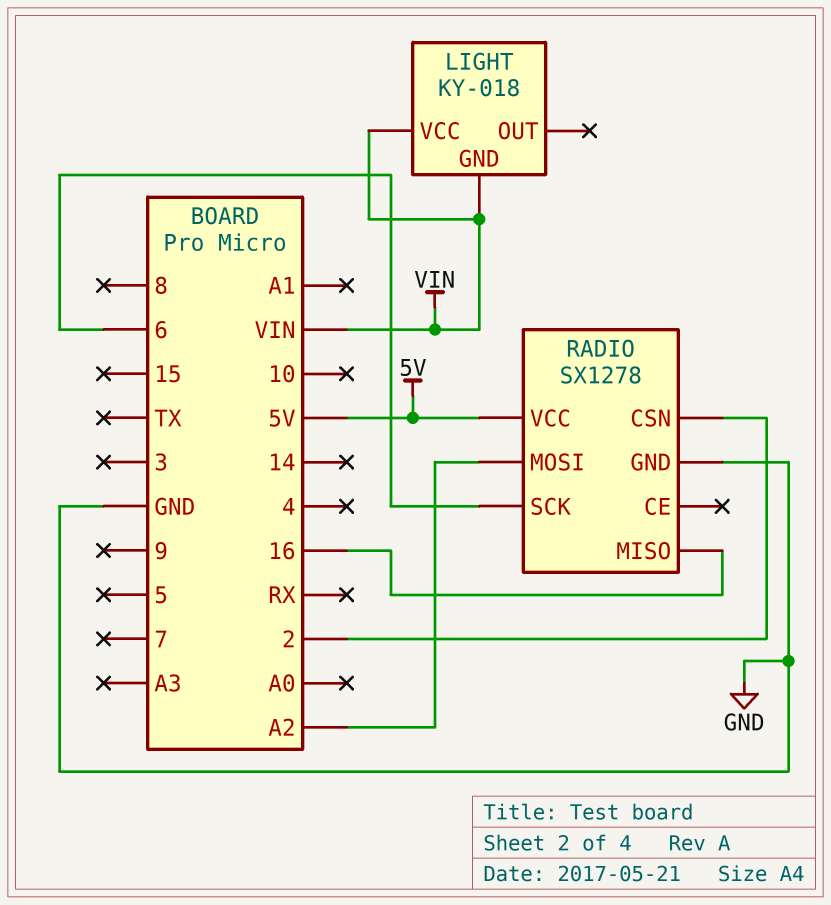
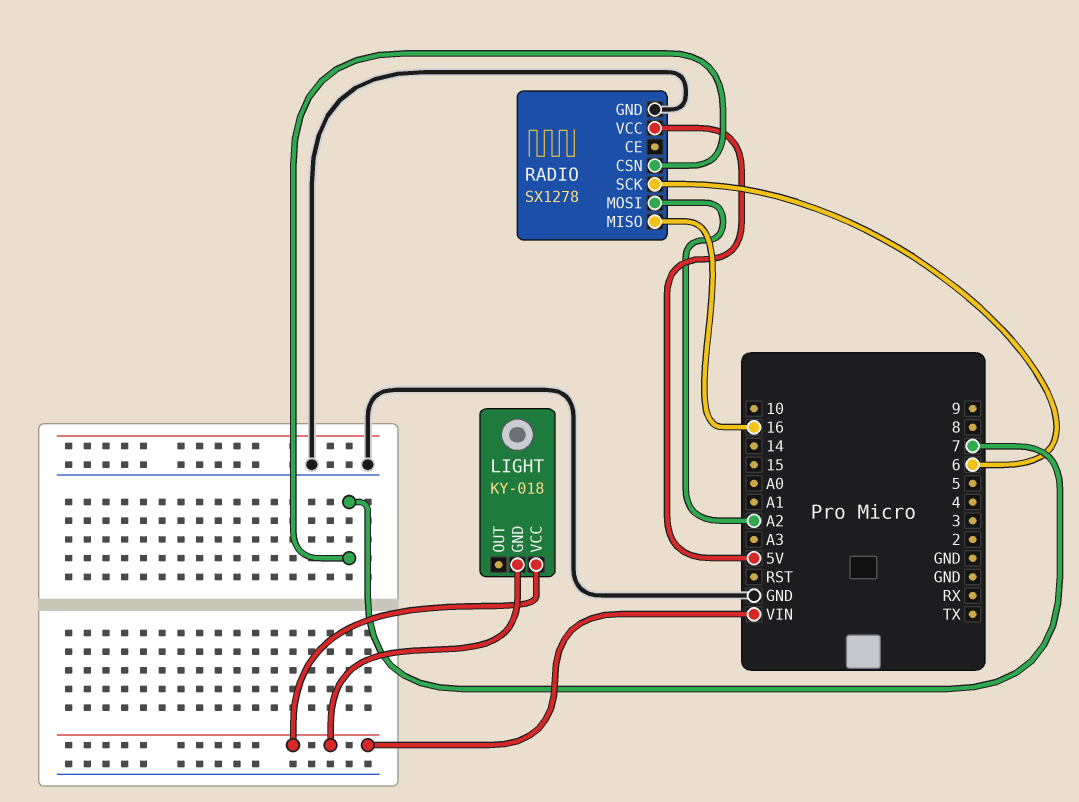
RADIO pin CSN: 2 -> 7

